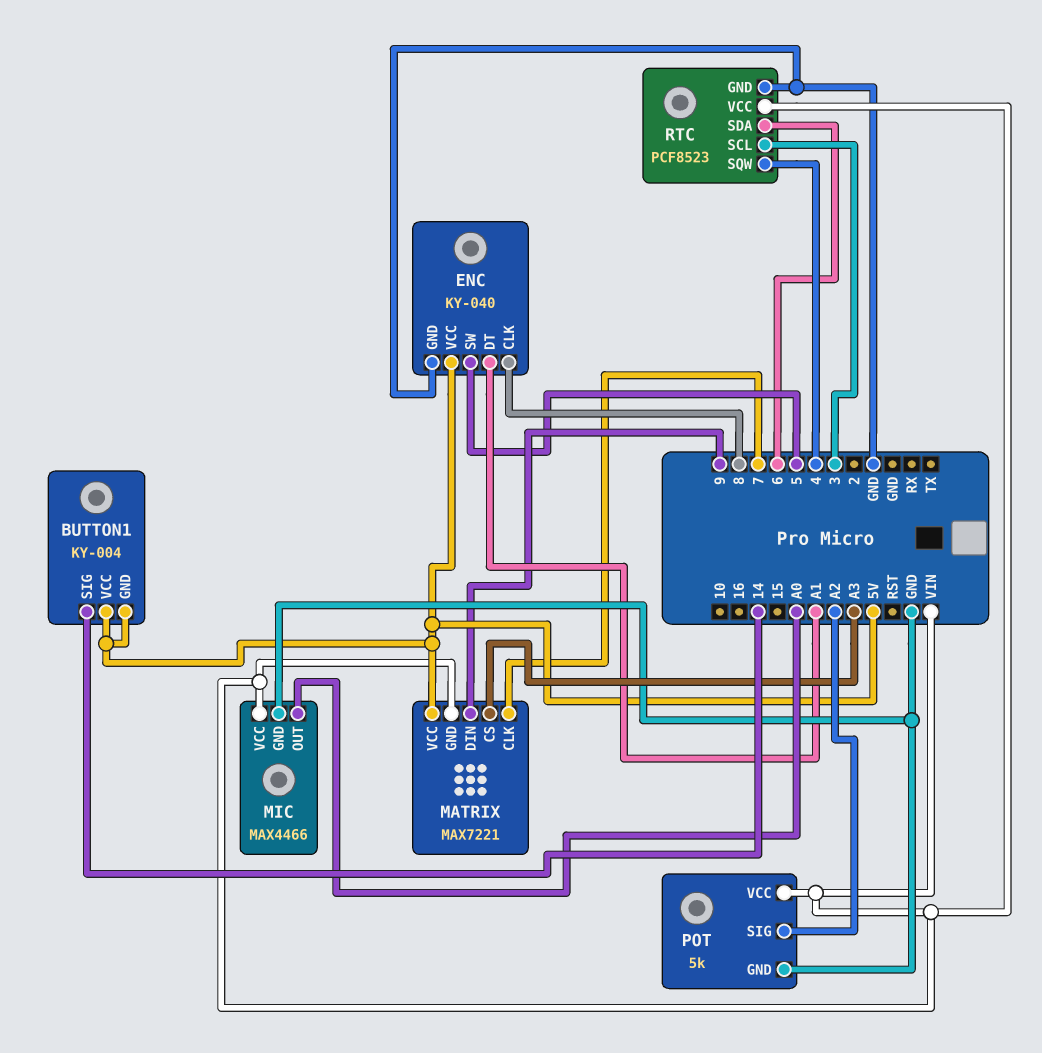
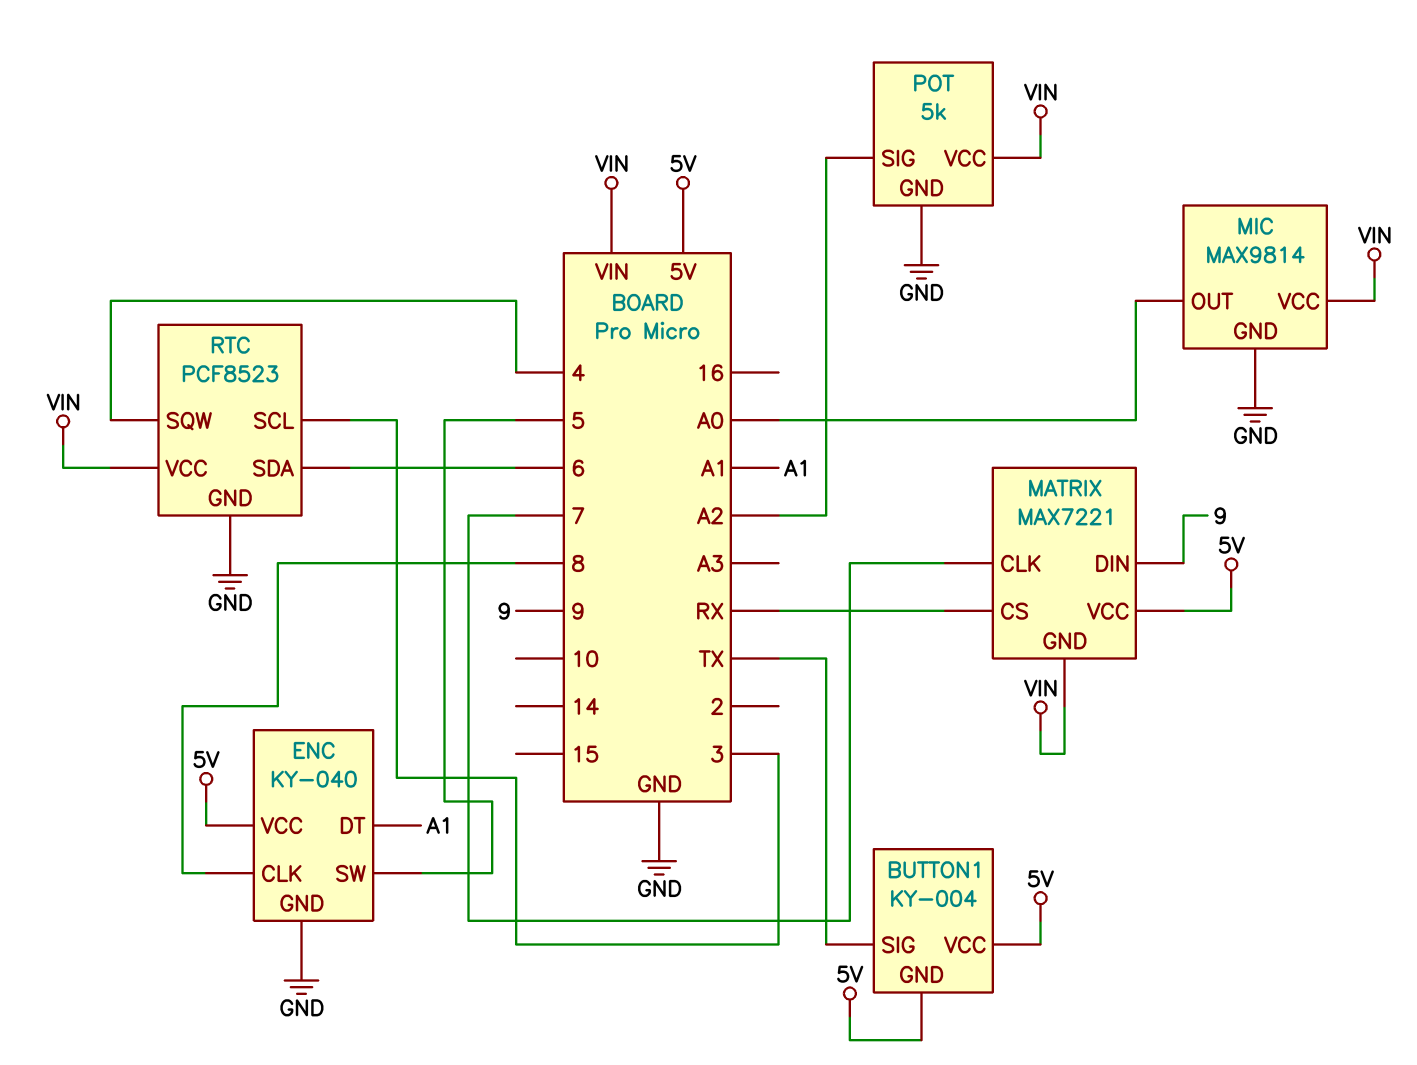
BUTTON1 pin SIG: 14 -> TX
MATRIX pin CS: A3 -> RX
MIC: MAX4466 -> MAX9814

